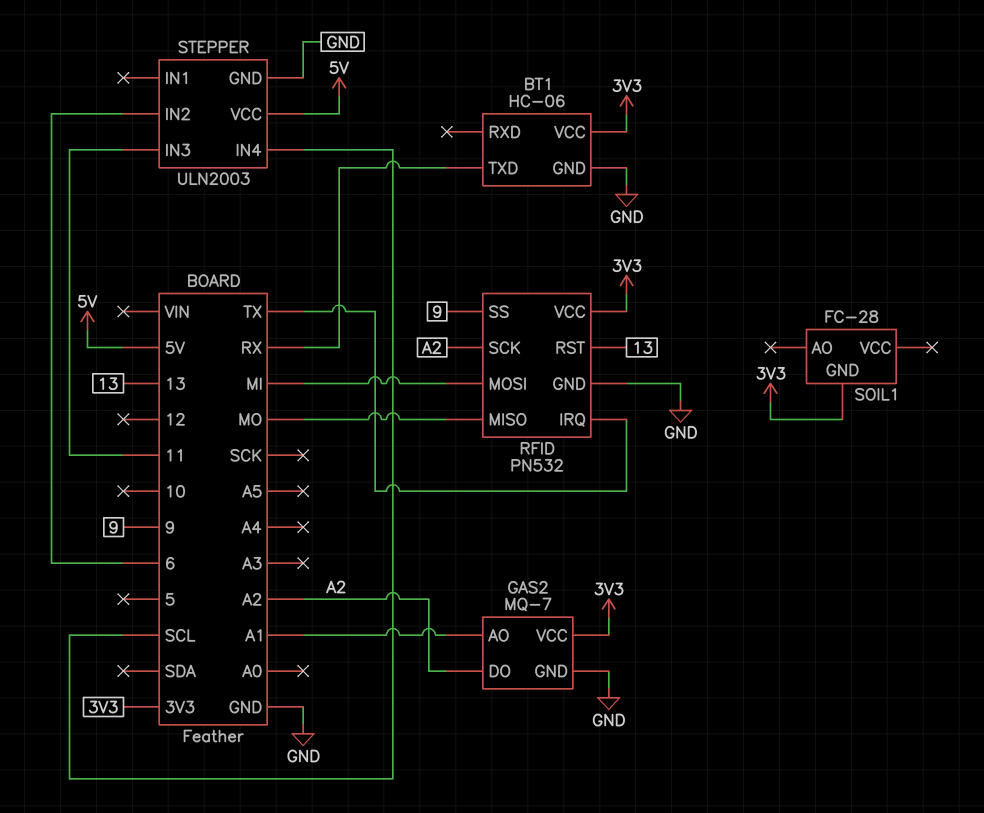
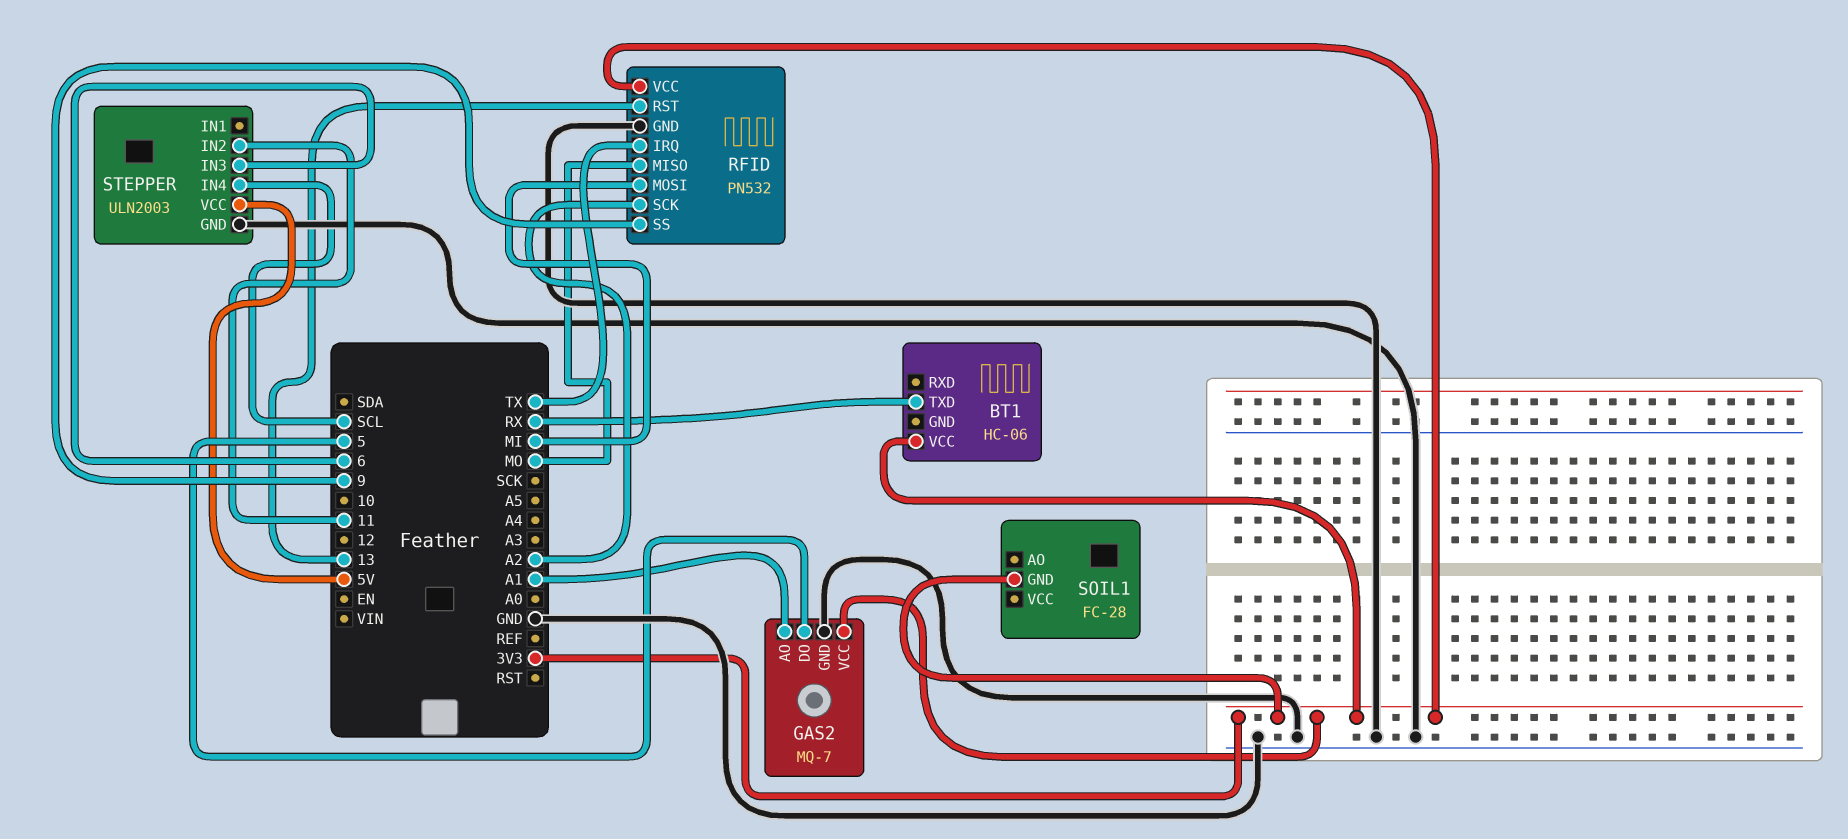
BT1 pin GND: GND -> none
GAS2 pin DO: A2 -> 5
STEPPER pin IN2: 6 -> 11
STEPPER pin IN3: 11 -> 6

